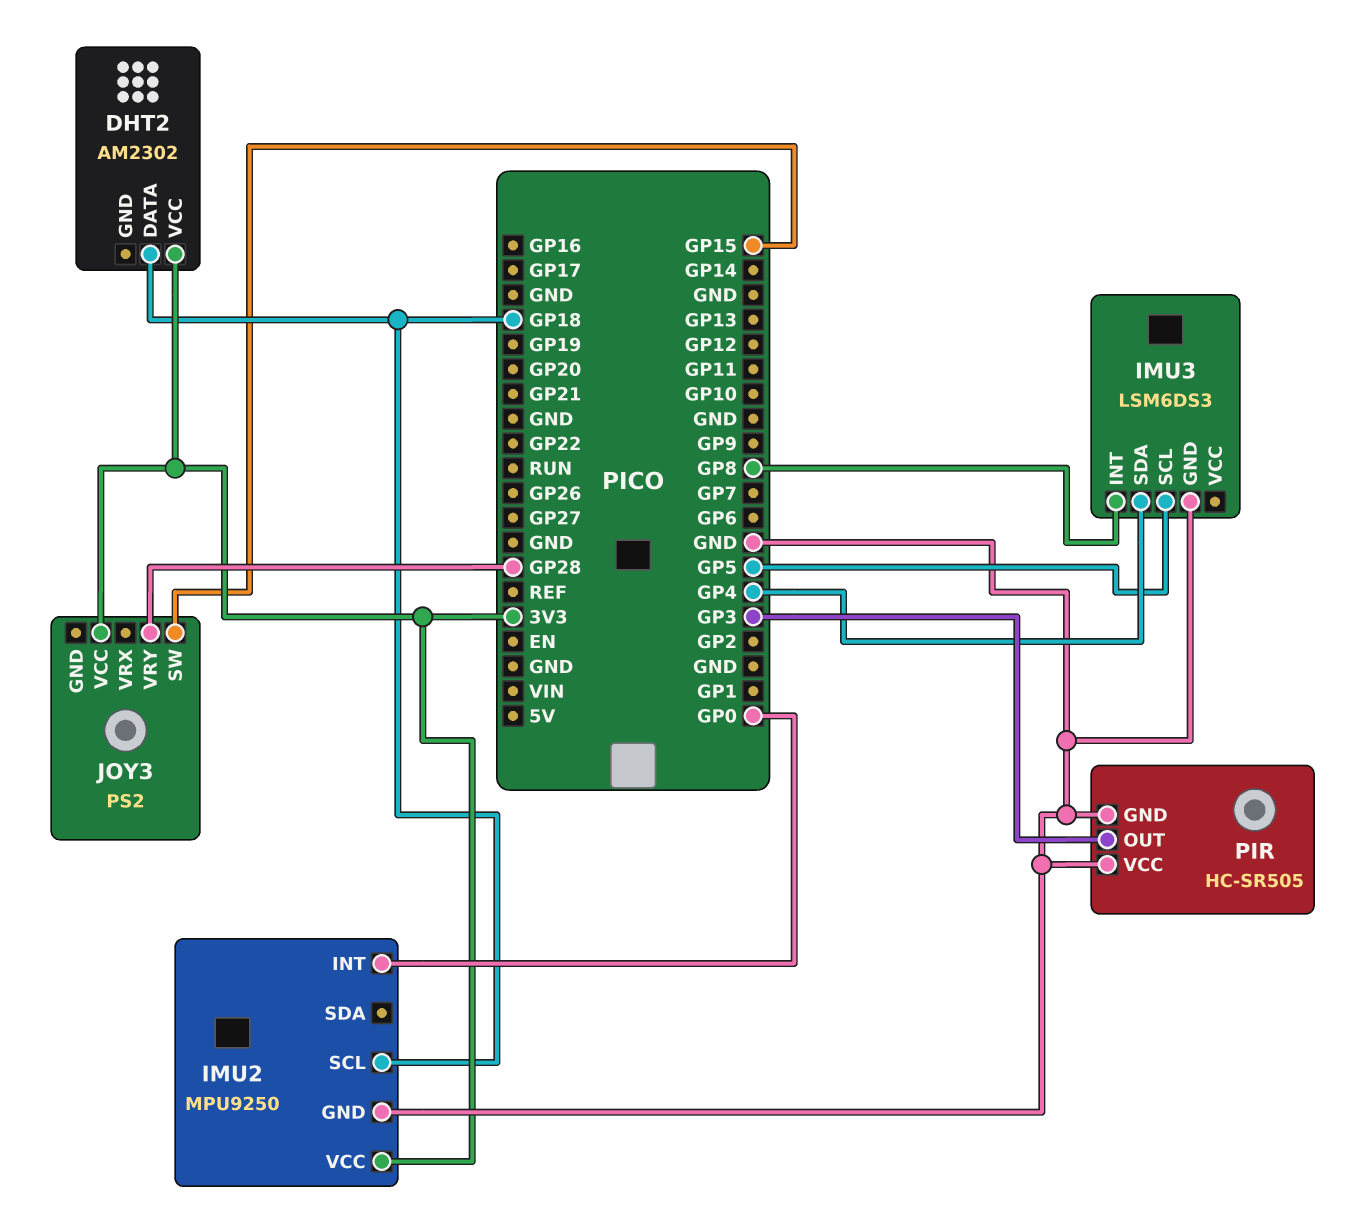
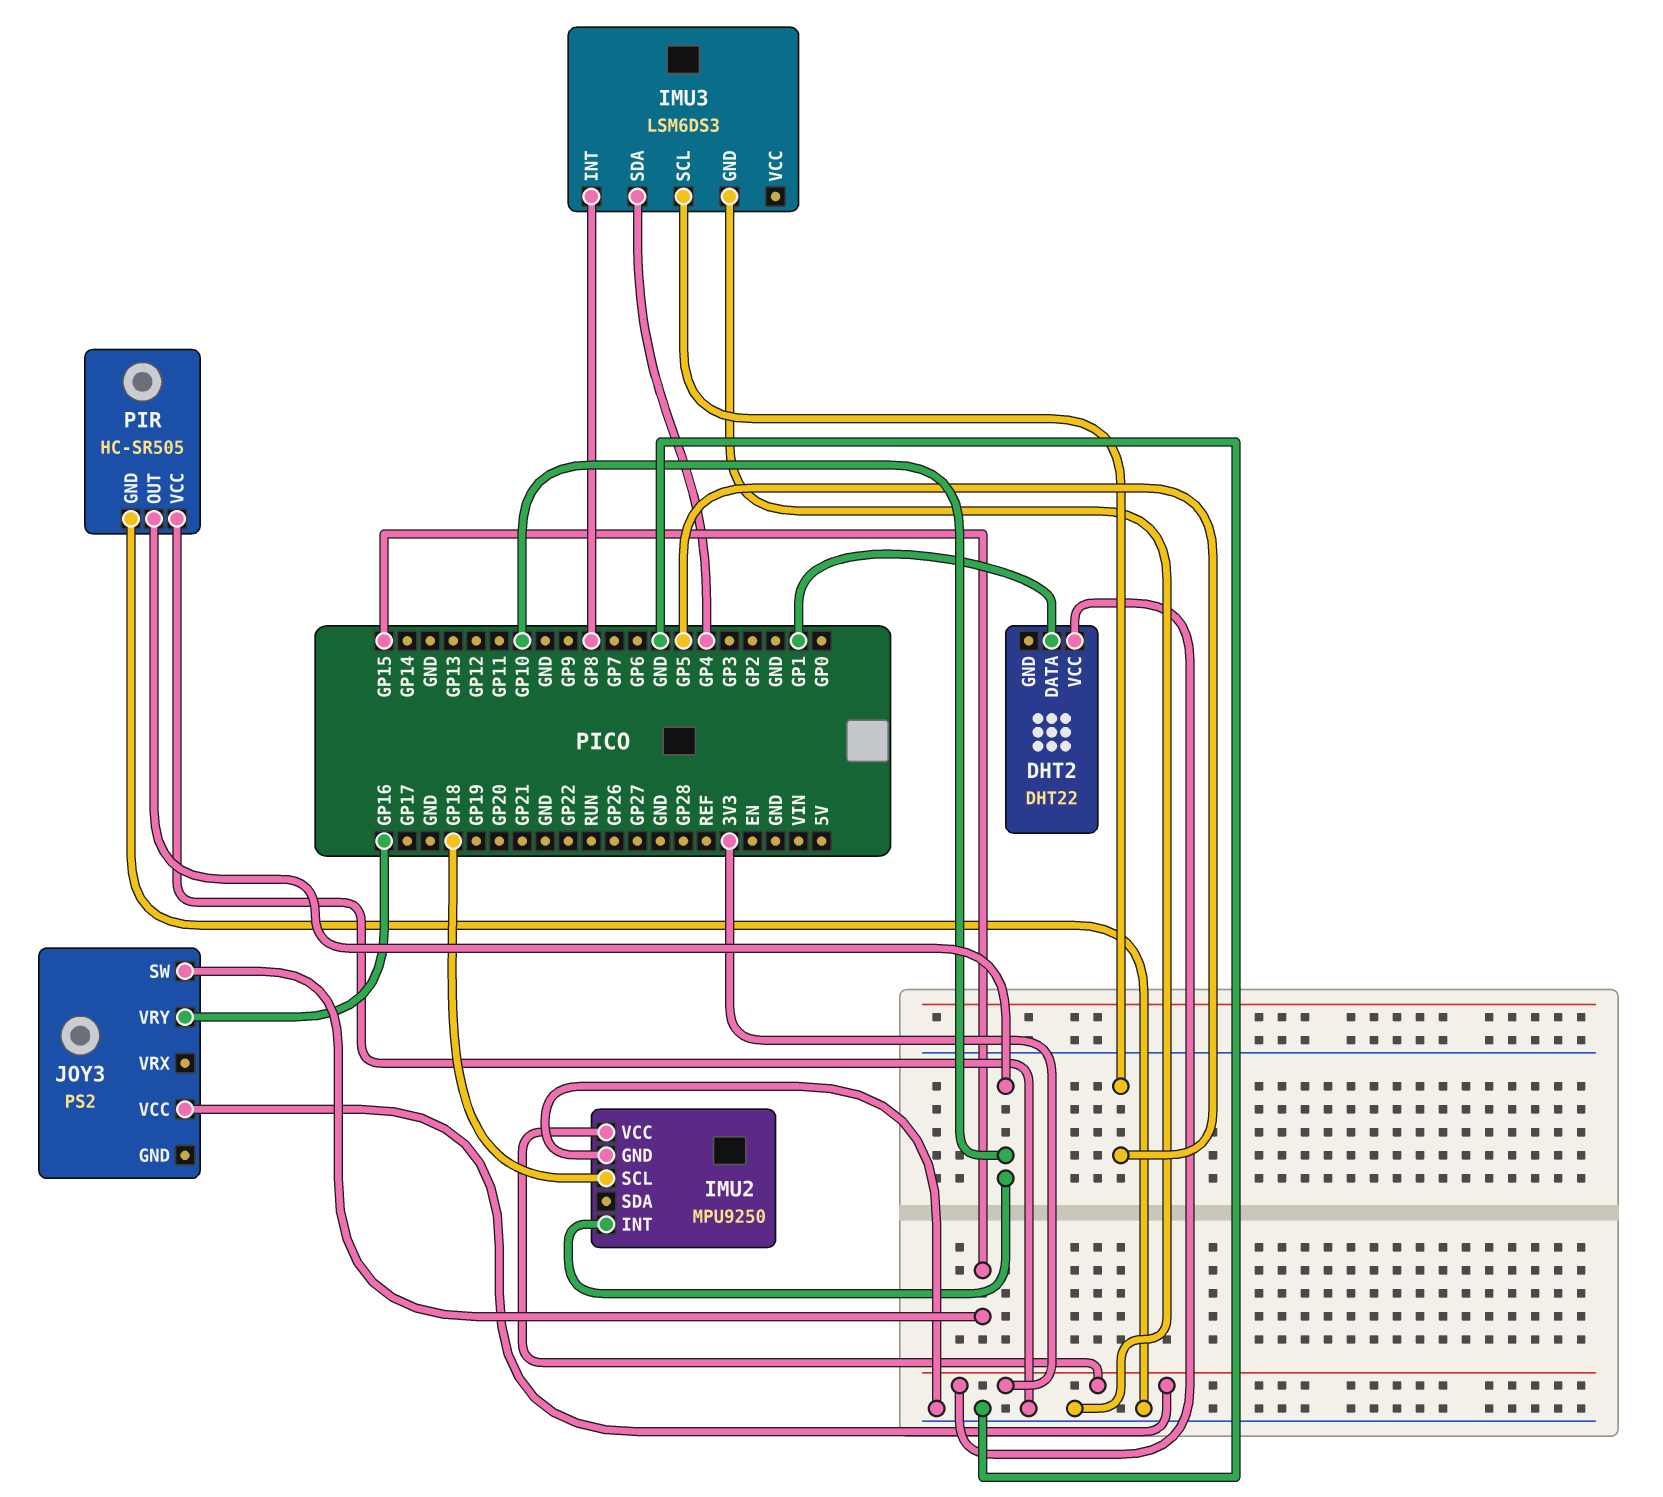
DHT2: AM2302 -> DHT22
DHT2 pin DATA: GP18 -> GP1
IMU2 pin INT: GP0 -> GP10
JOY3 pin VRY: GP28 -> GP16
PIR pin OUT: GP3 -> GP10

